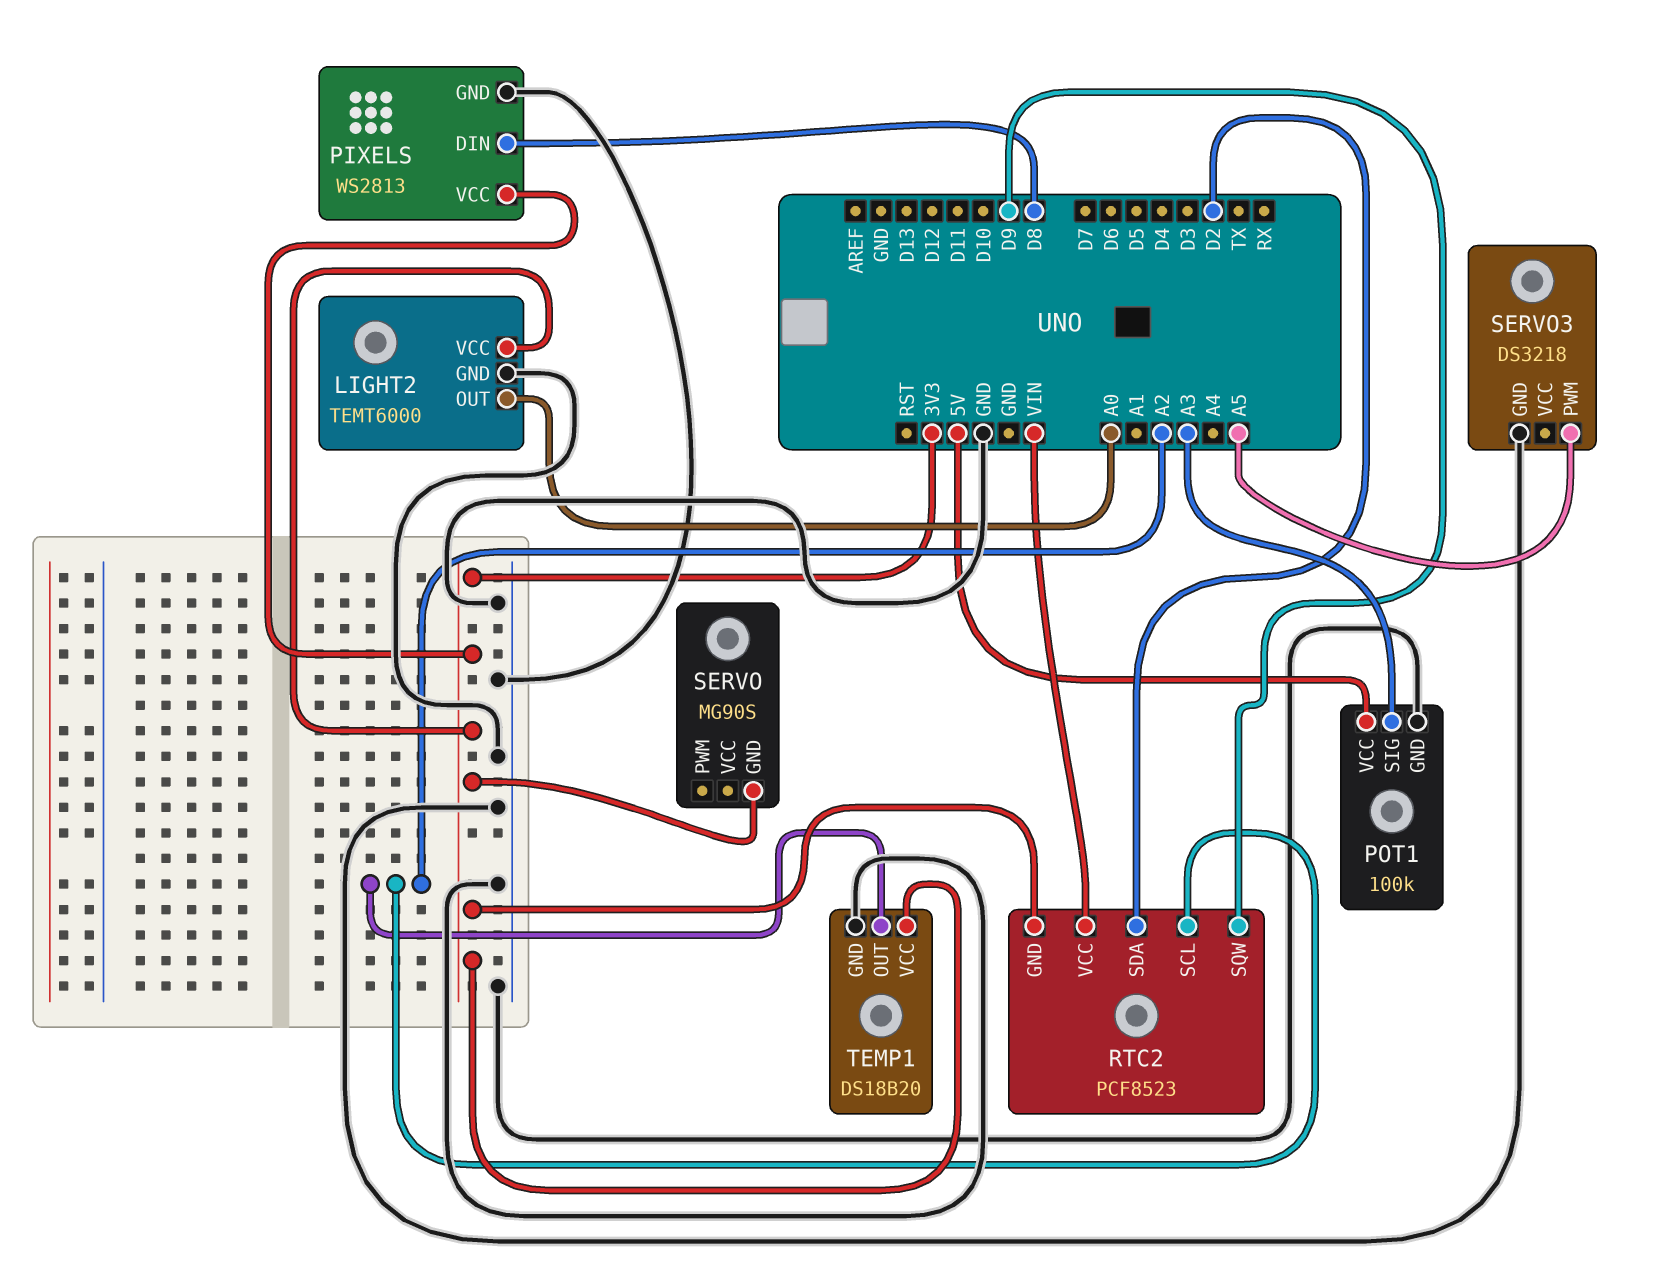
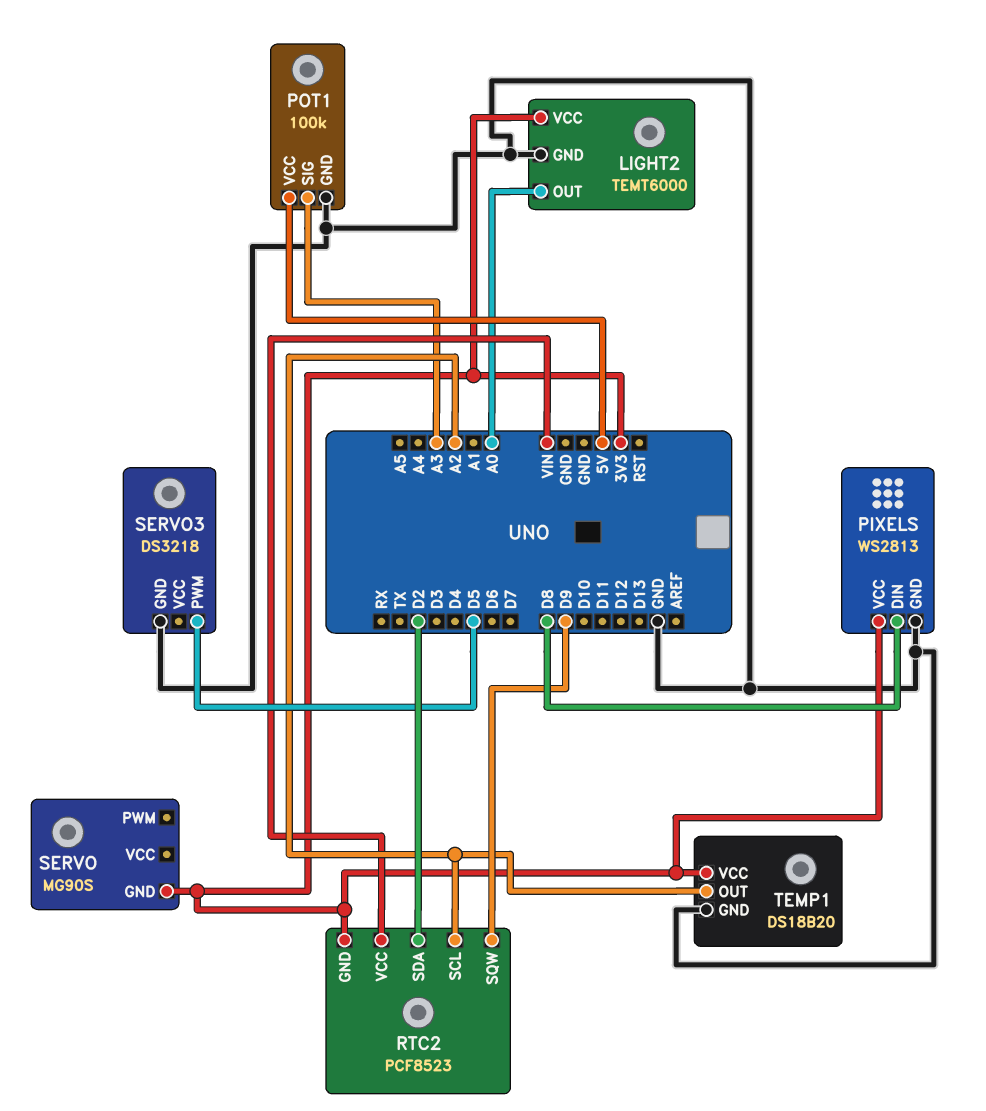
SERVO3 pin PWM: A5 -> D5

